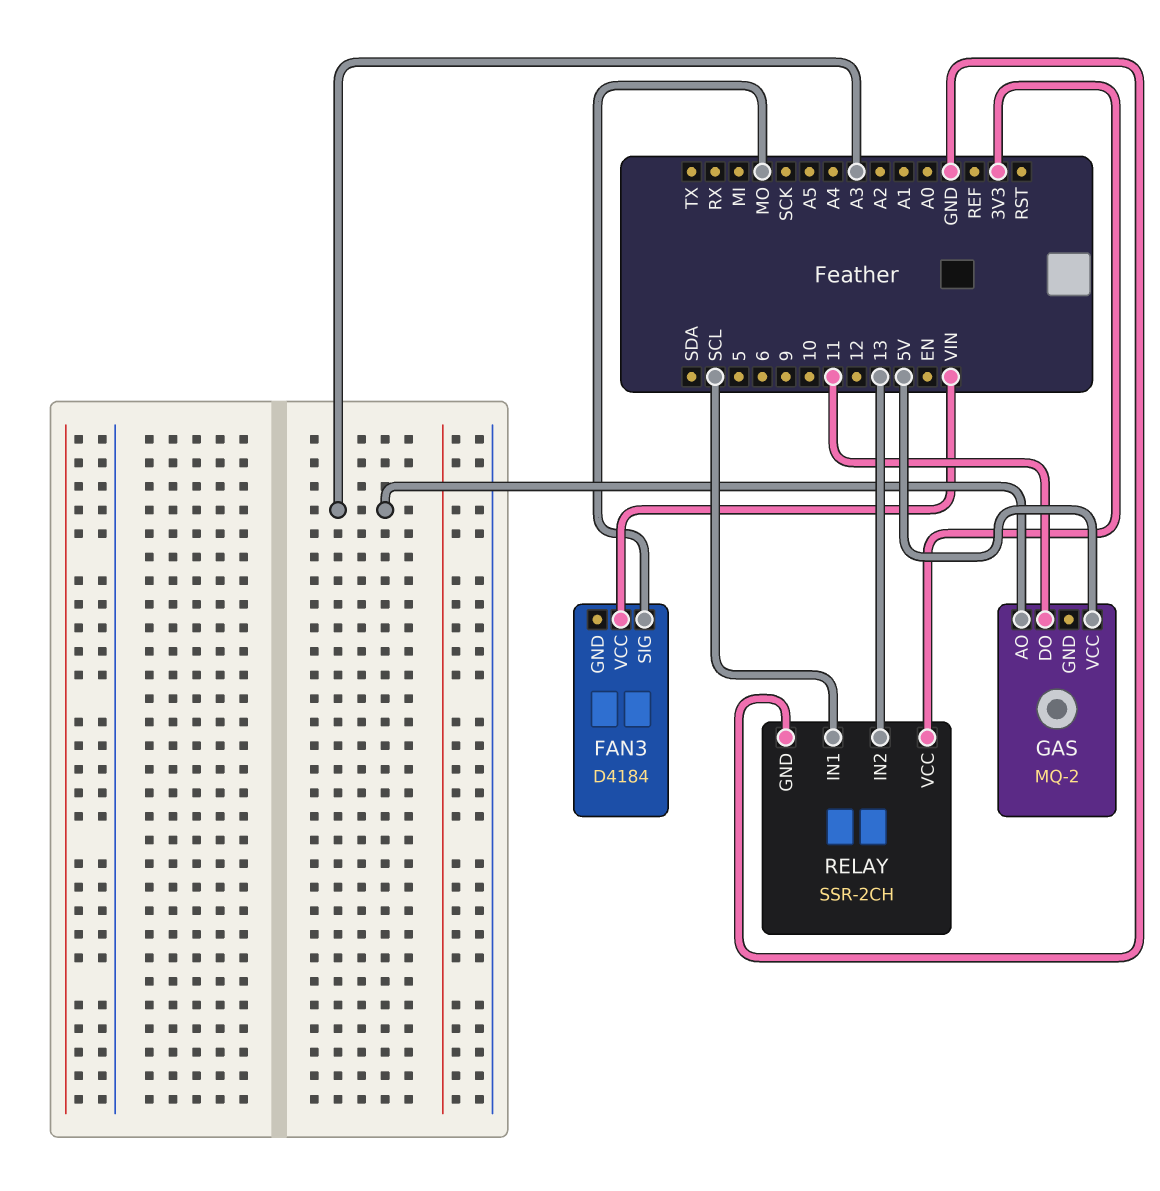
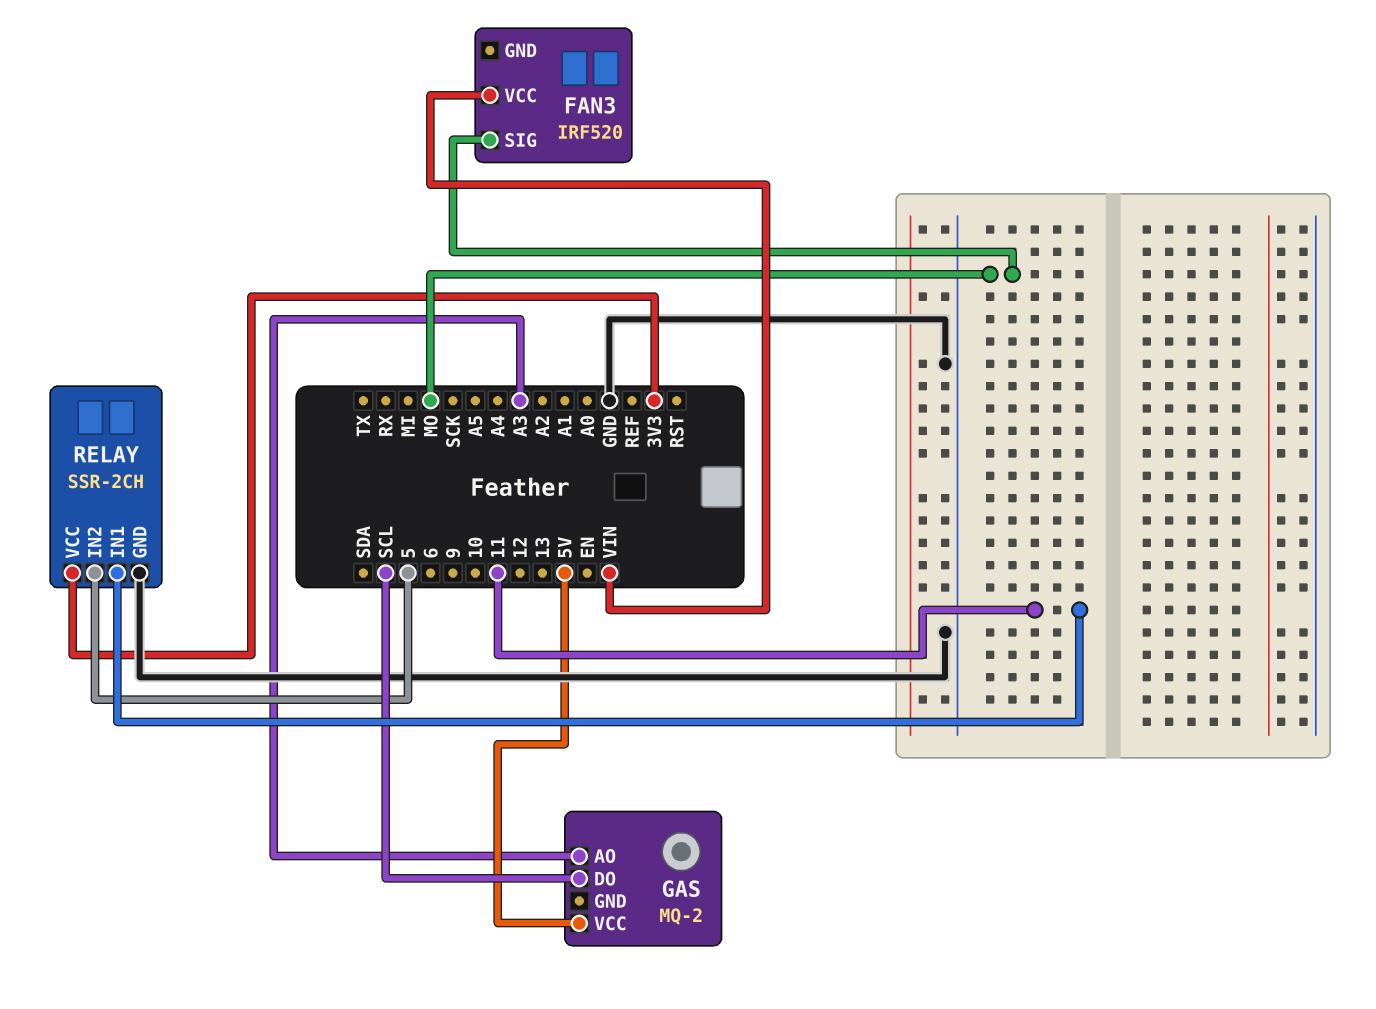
FAN3: D4184 -> IRF520
GAS pin DO: 11 -> SCL
RELAY pin IN1: SCL -> 11
RELAY pin IN2: 13 -> 5

